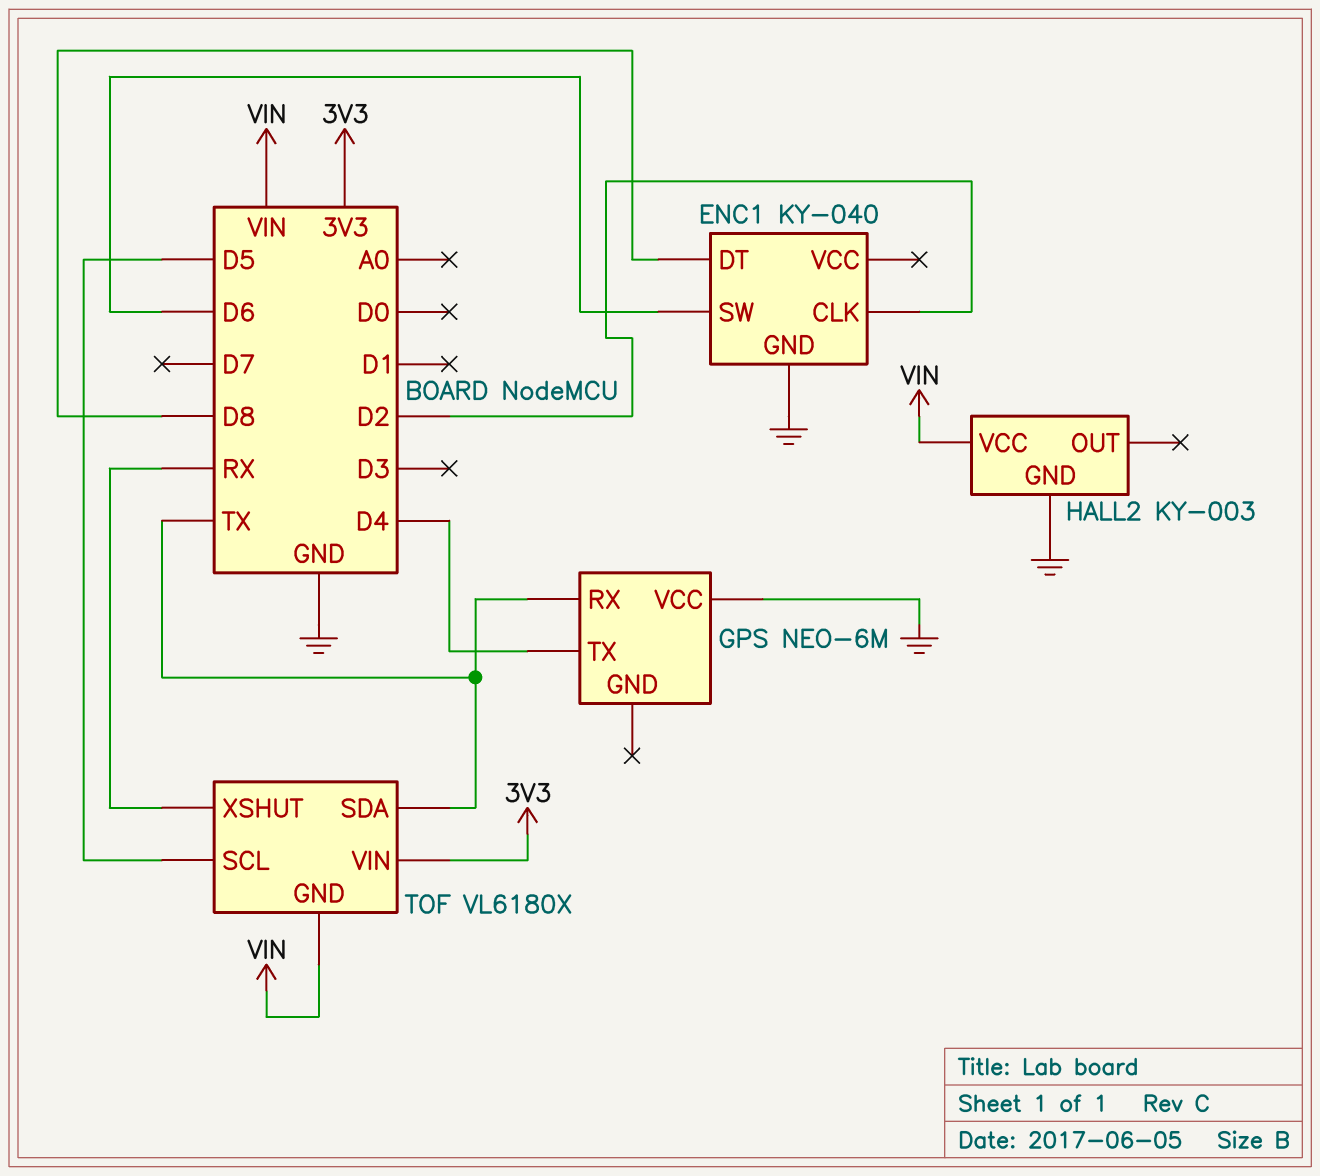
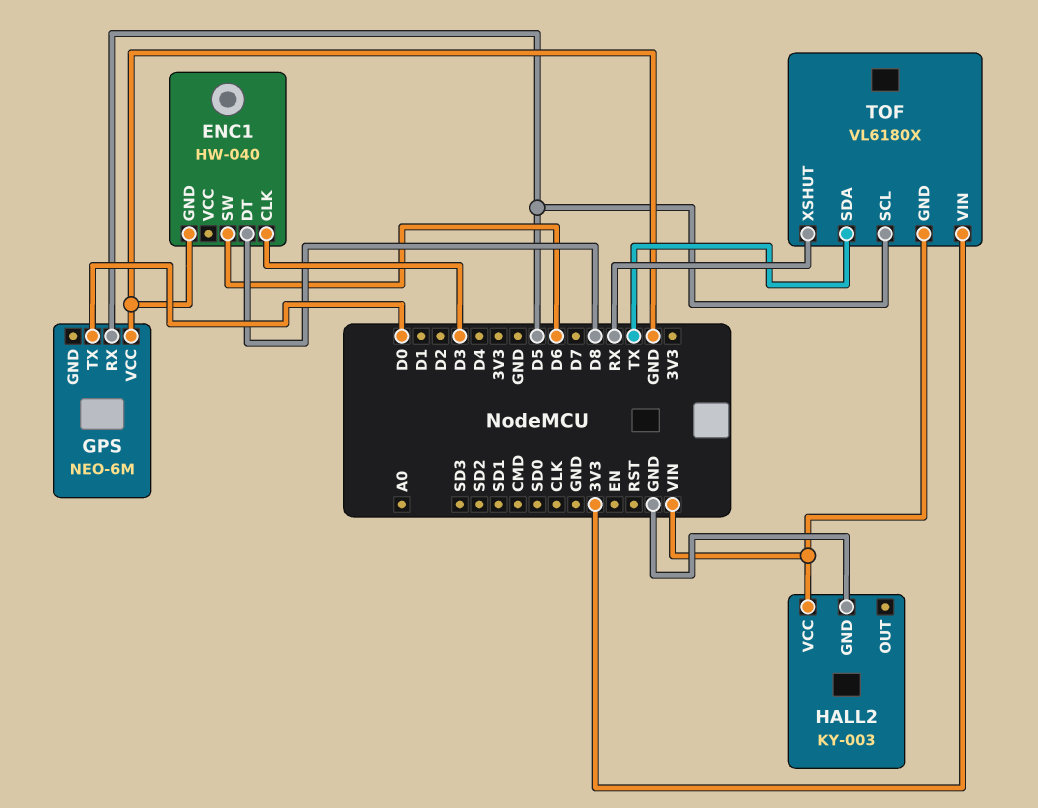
ENC1: KY-040 -> HW-040
ENC1 pin CLK: D2 -> D3
GPS pin RX: TX -> D5
GPS pin TX: D4 -> D0

